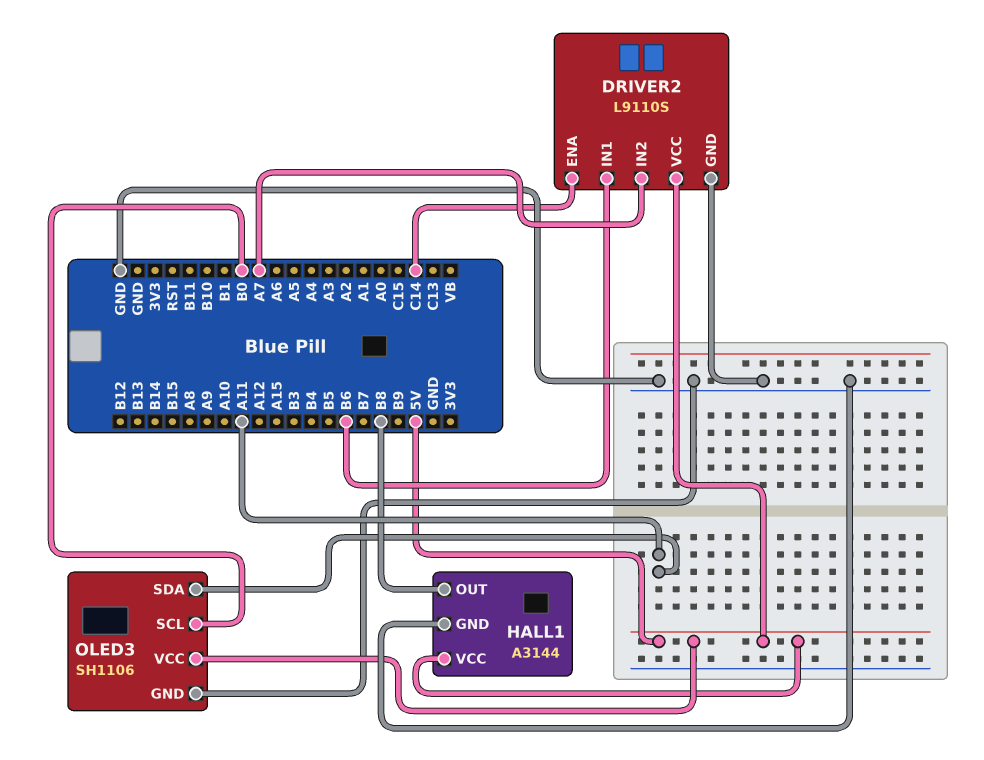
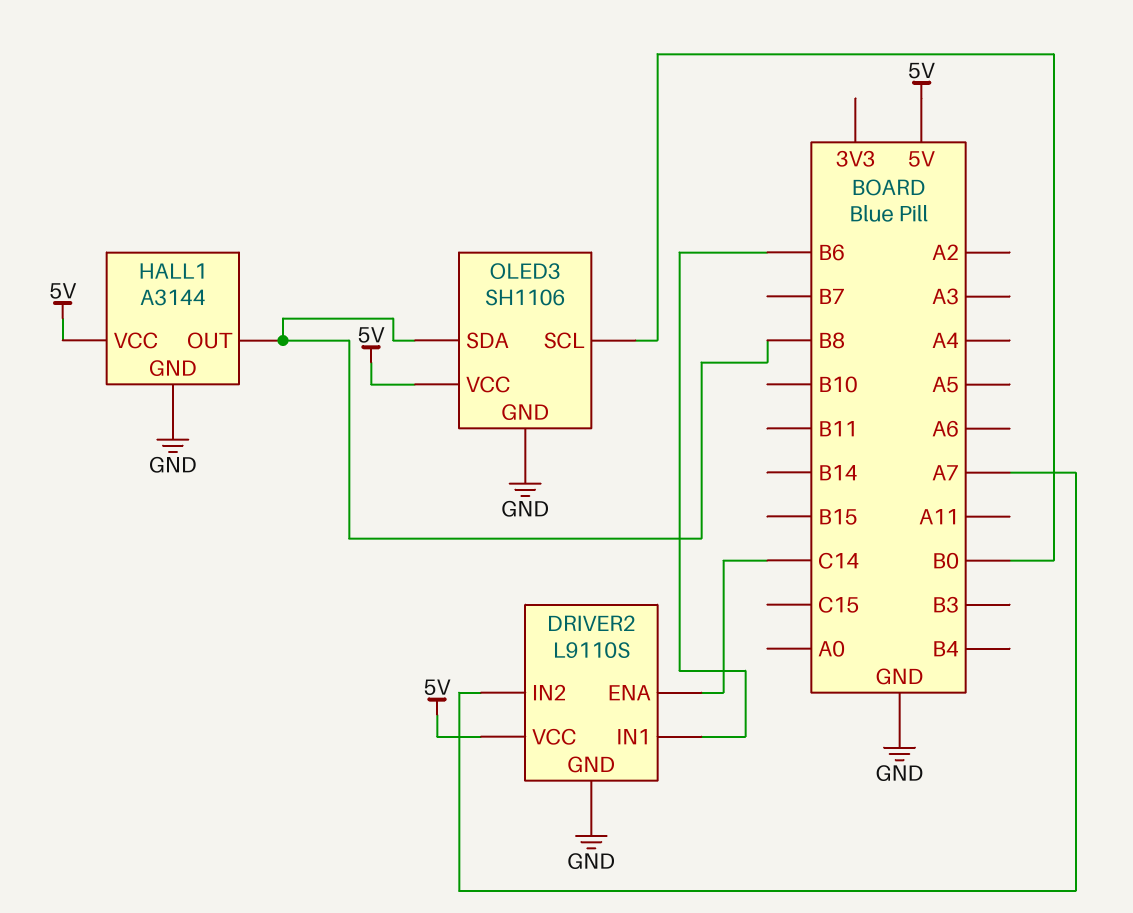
OLED3 pin SDA: A11 -> B8

